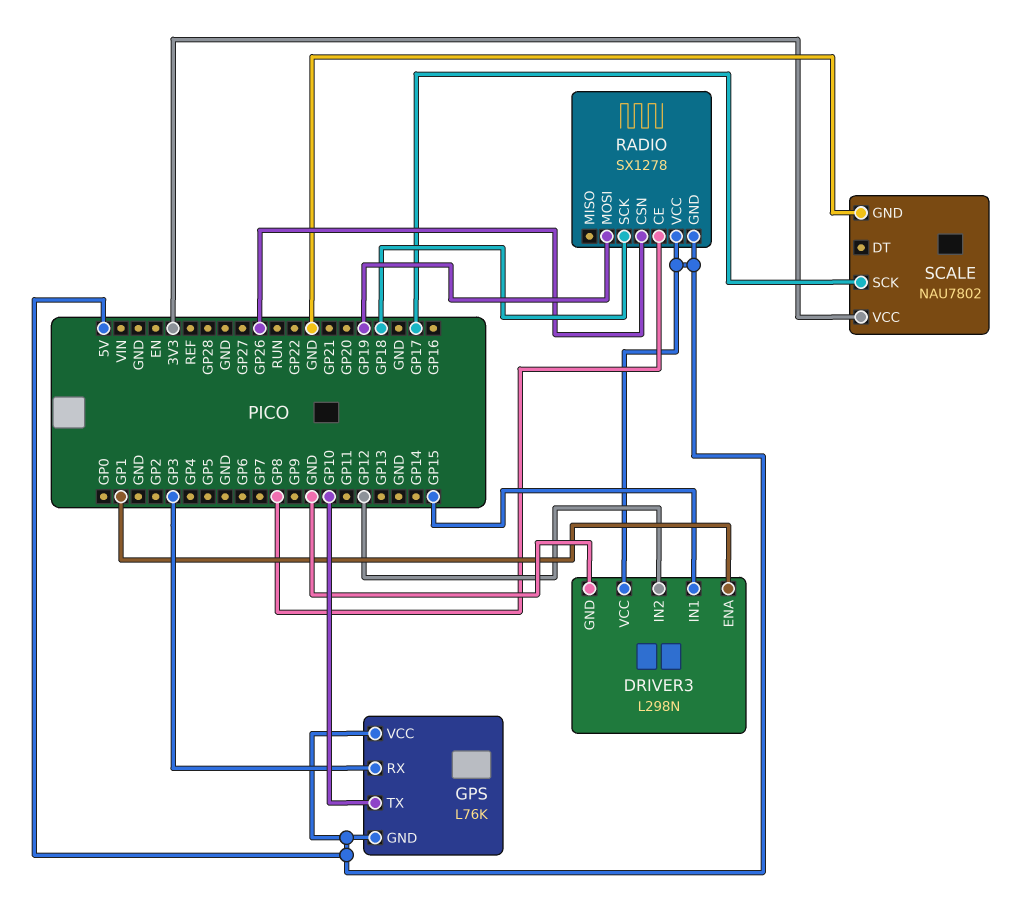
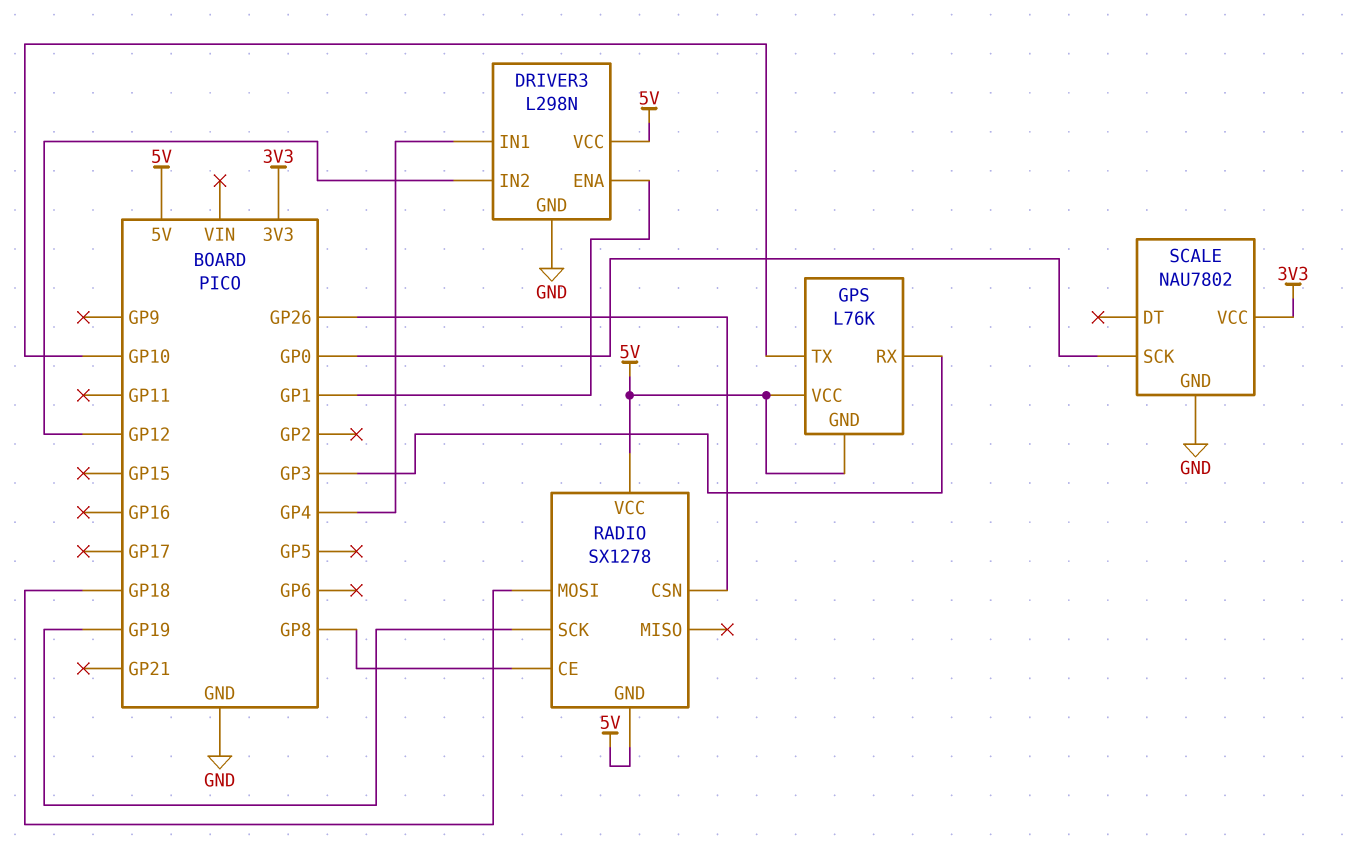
DRIVER3 pin IN1: GP15 -> GP4
RADIO pin MOSI: GP19 -> GP18
RADIO pin SCK: GP18 -> GP19
SCALE pin SCK: GP17 -> GP0

